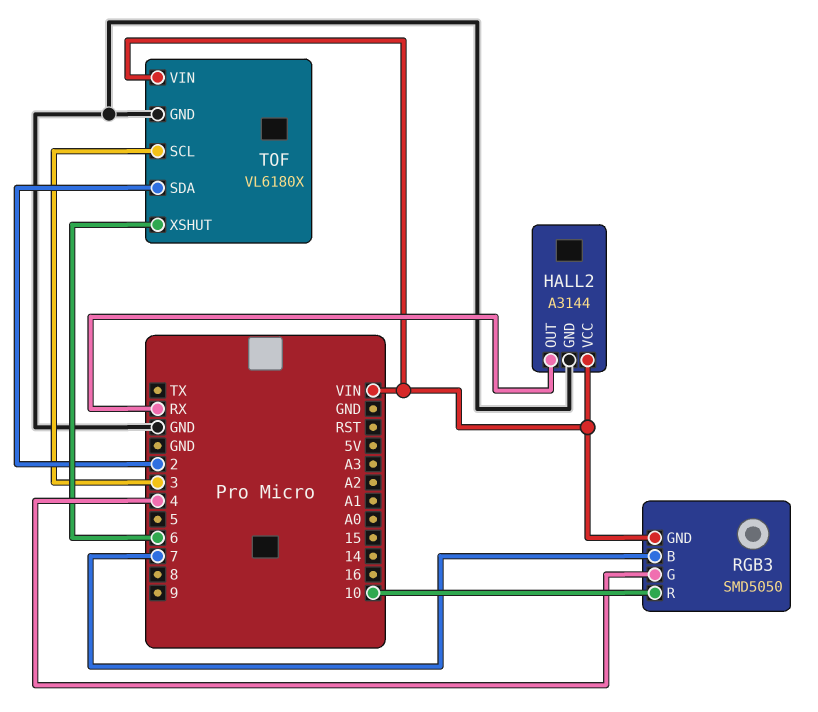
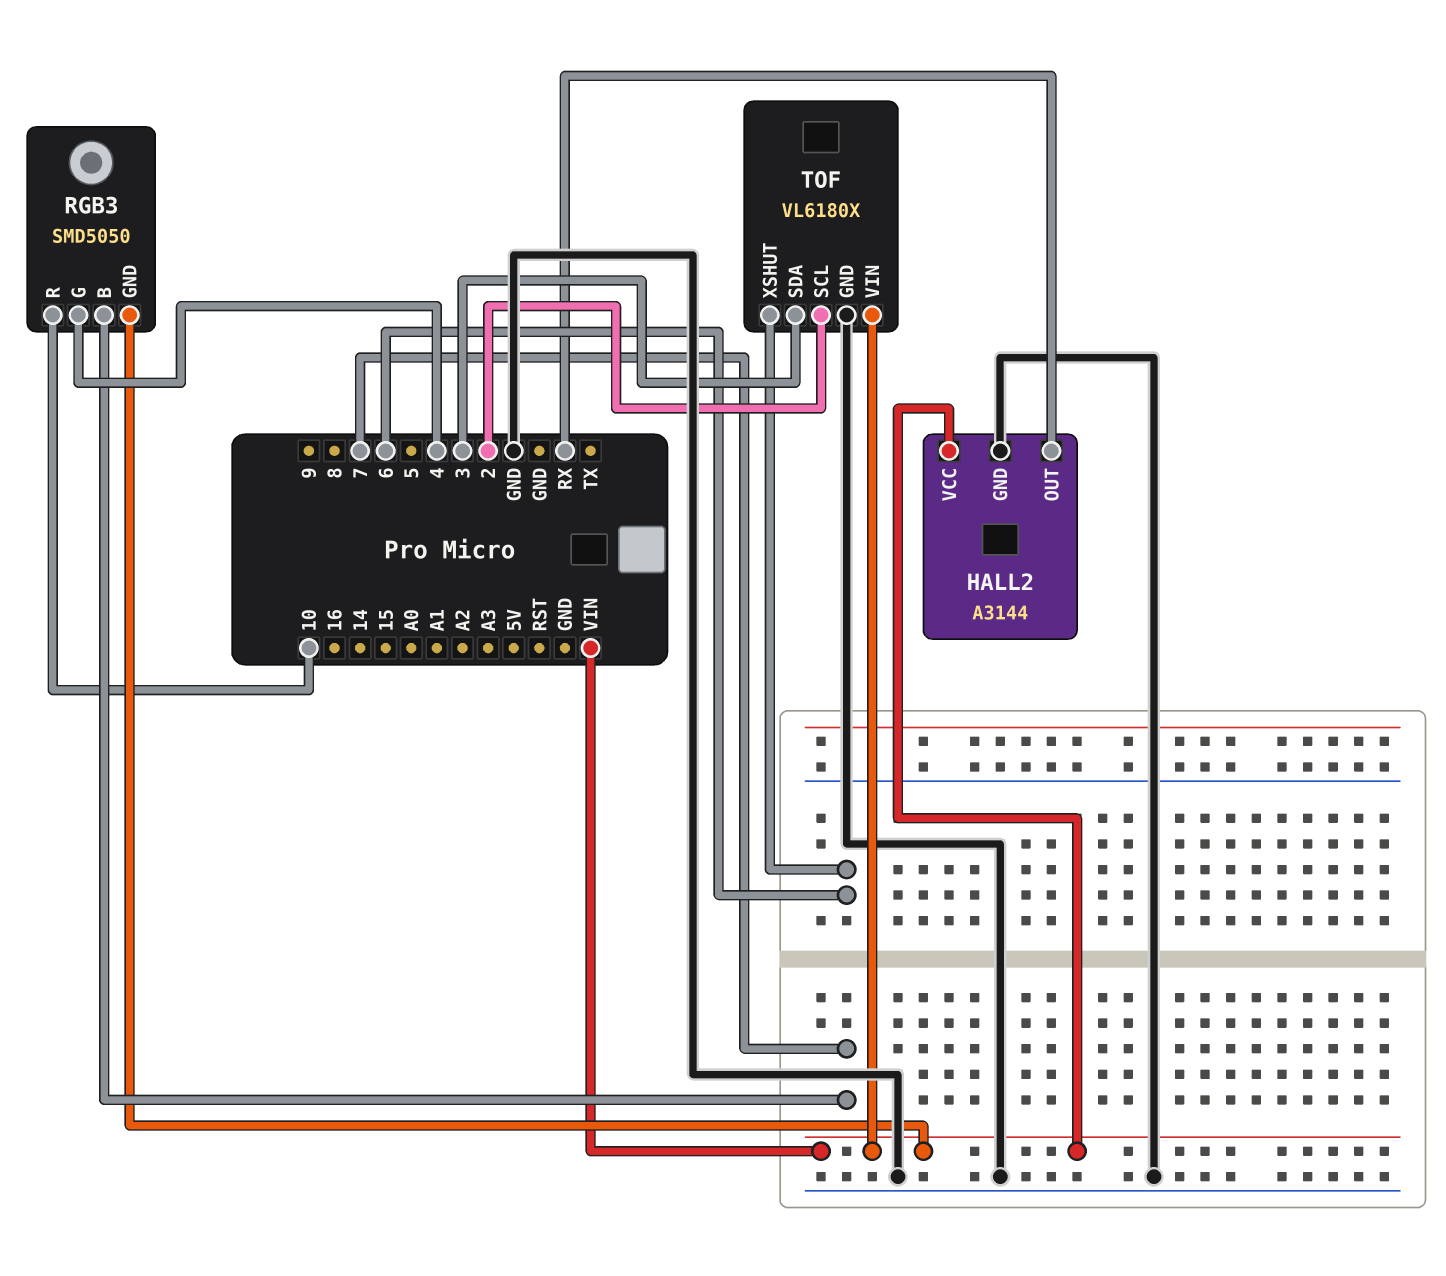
TOF pin SCL: 3 -> 2
TOF pin SDA: 2 -> 3

